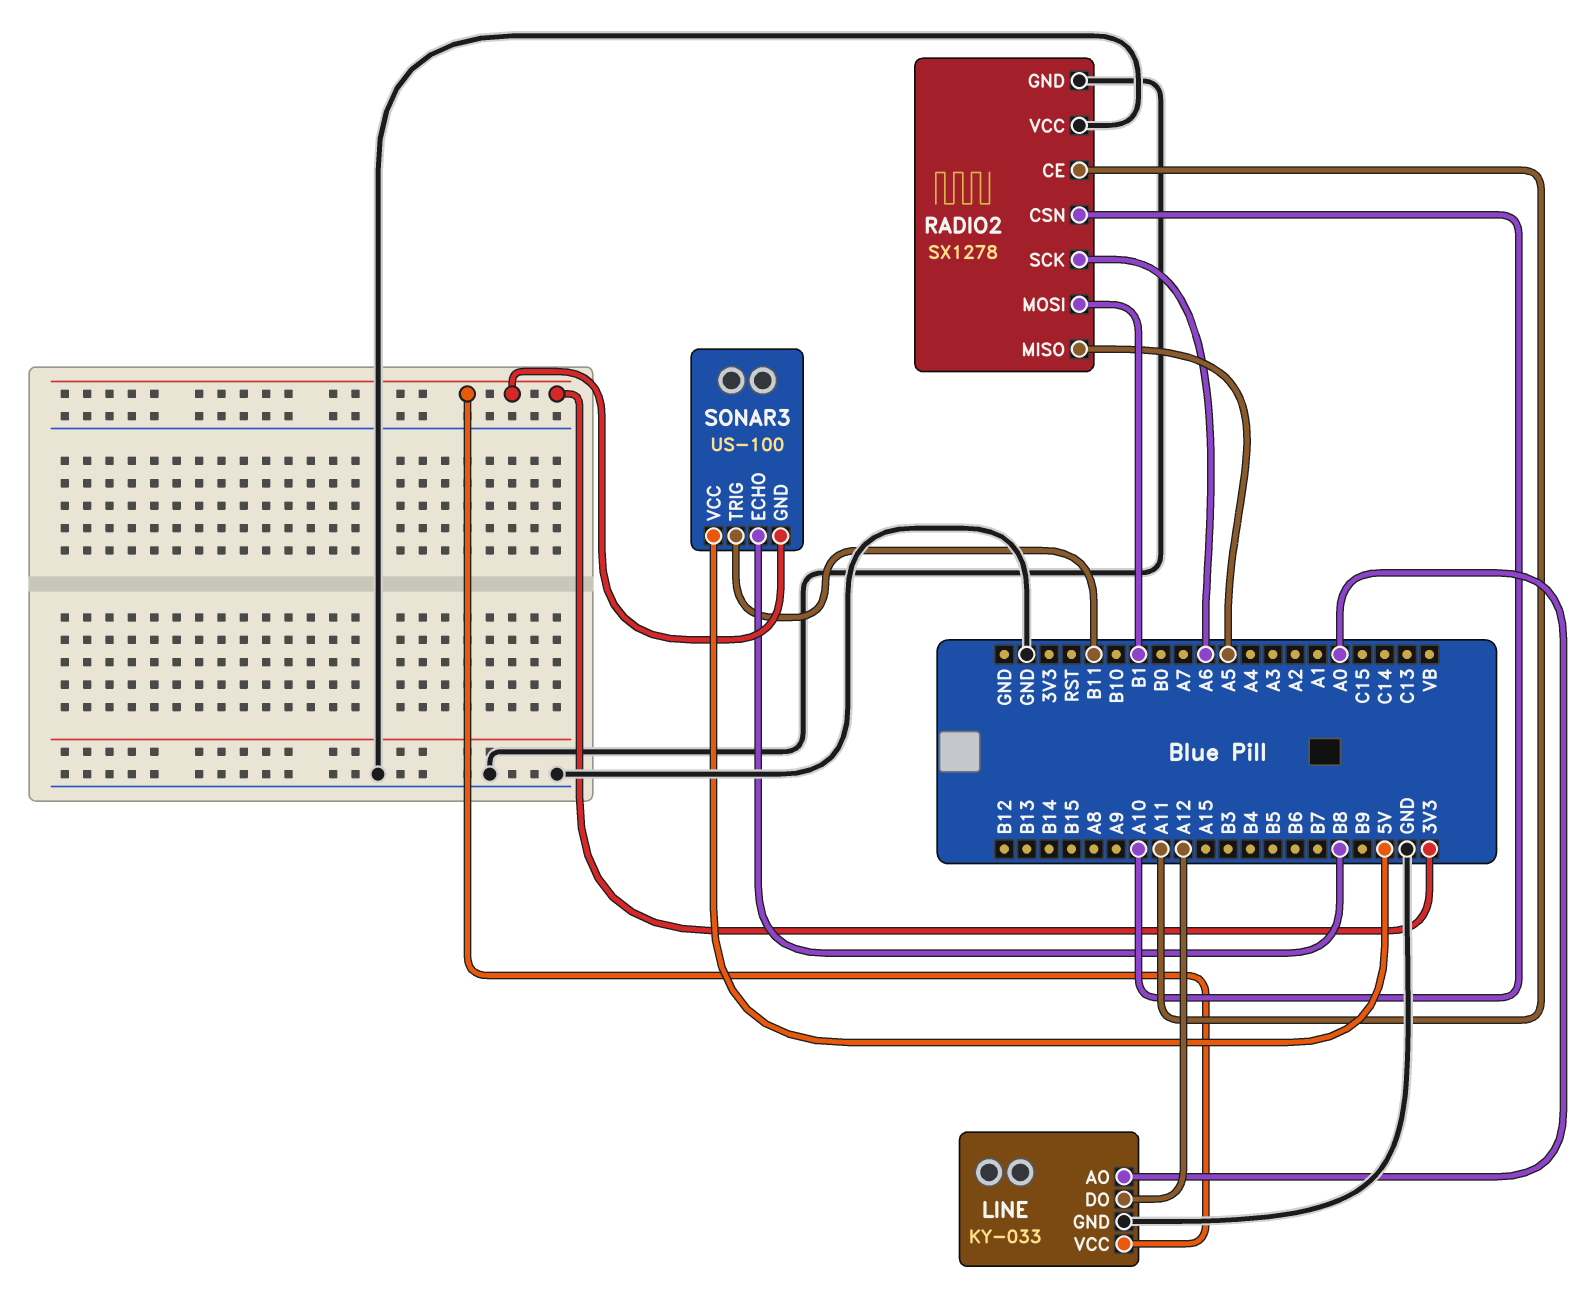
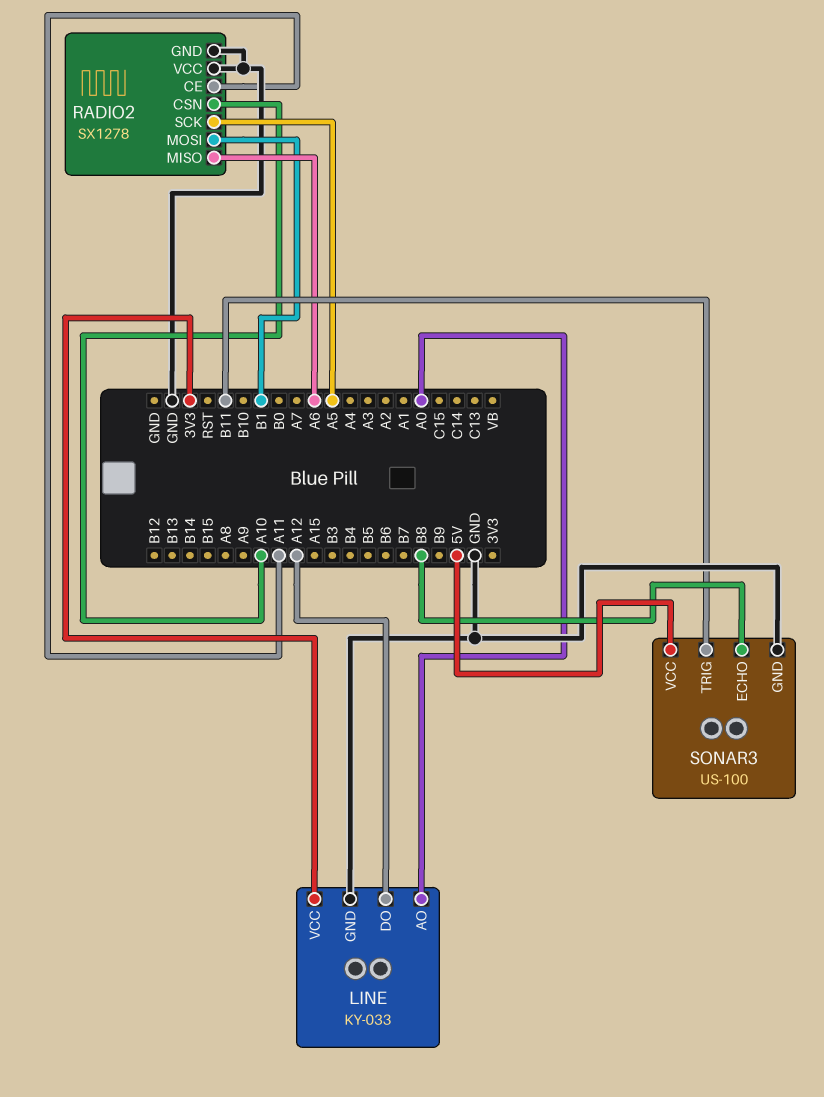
RADIO2 pin MISO: A5 -> A6
RADIO2 pin SCK: A6 -> A5
SONAR3 pin GND: 3V3 -> GND

